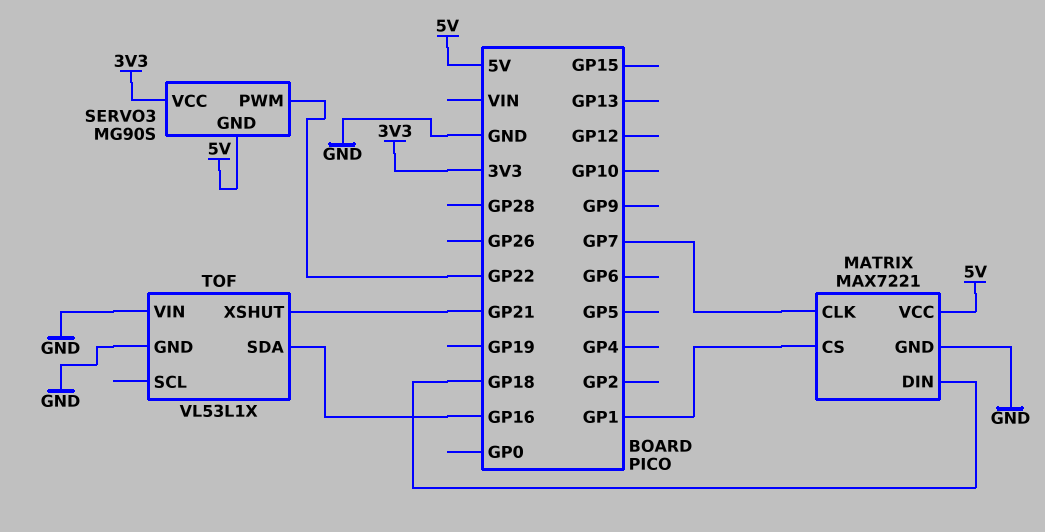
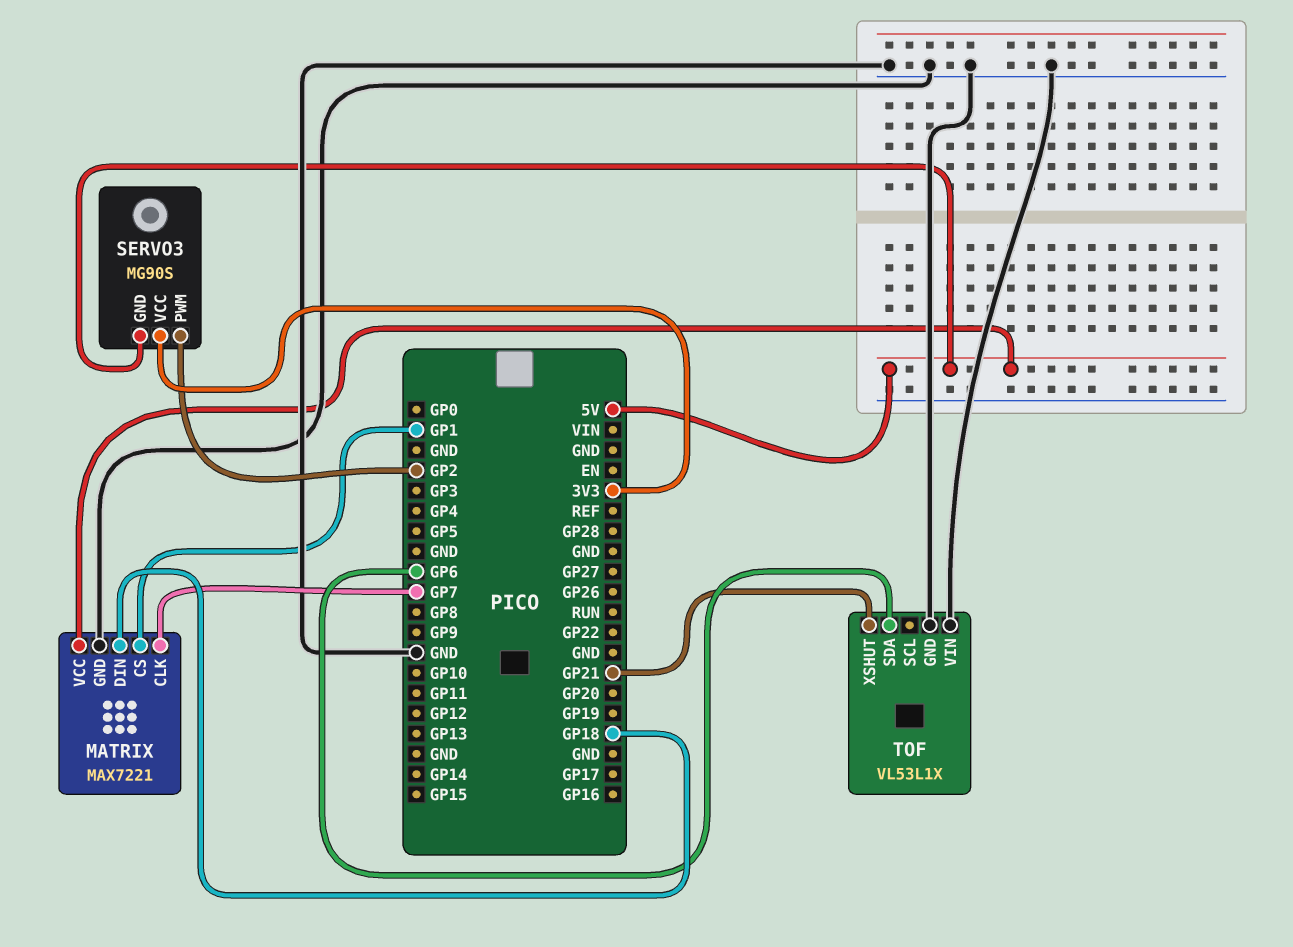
SERVO3 pin PWM: GP22 -> GP2
TOF pin SDA: GP16 -> GP6

